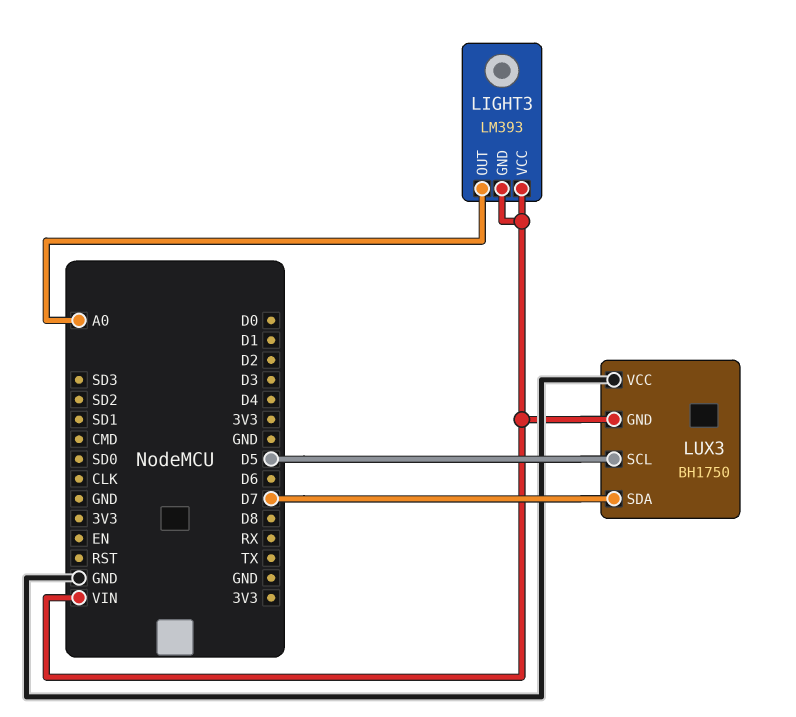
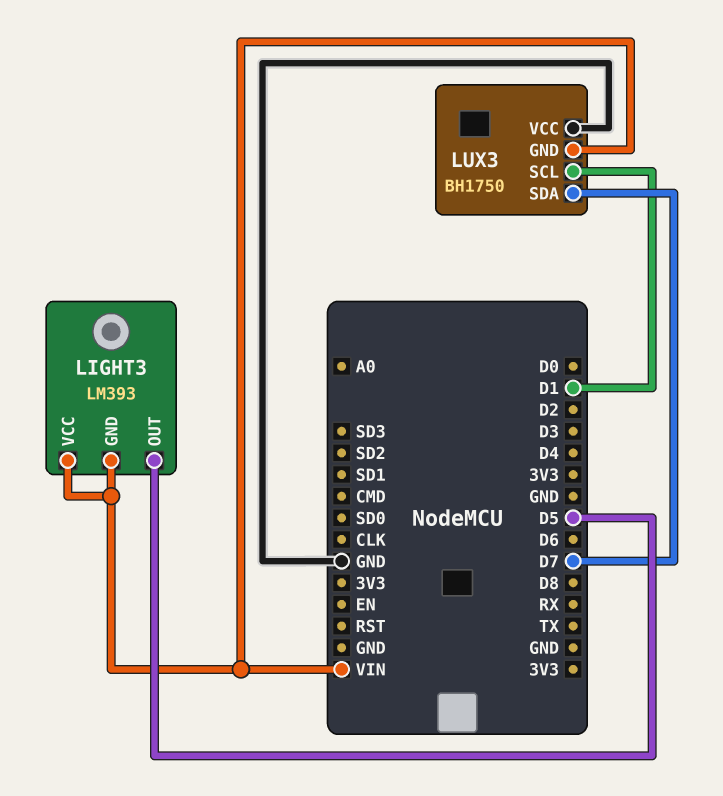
LIGHT3 pin OUT: A0 -> D5
LUX3 pin SCL: D5 -> D1

